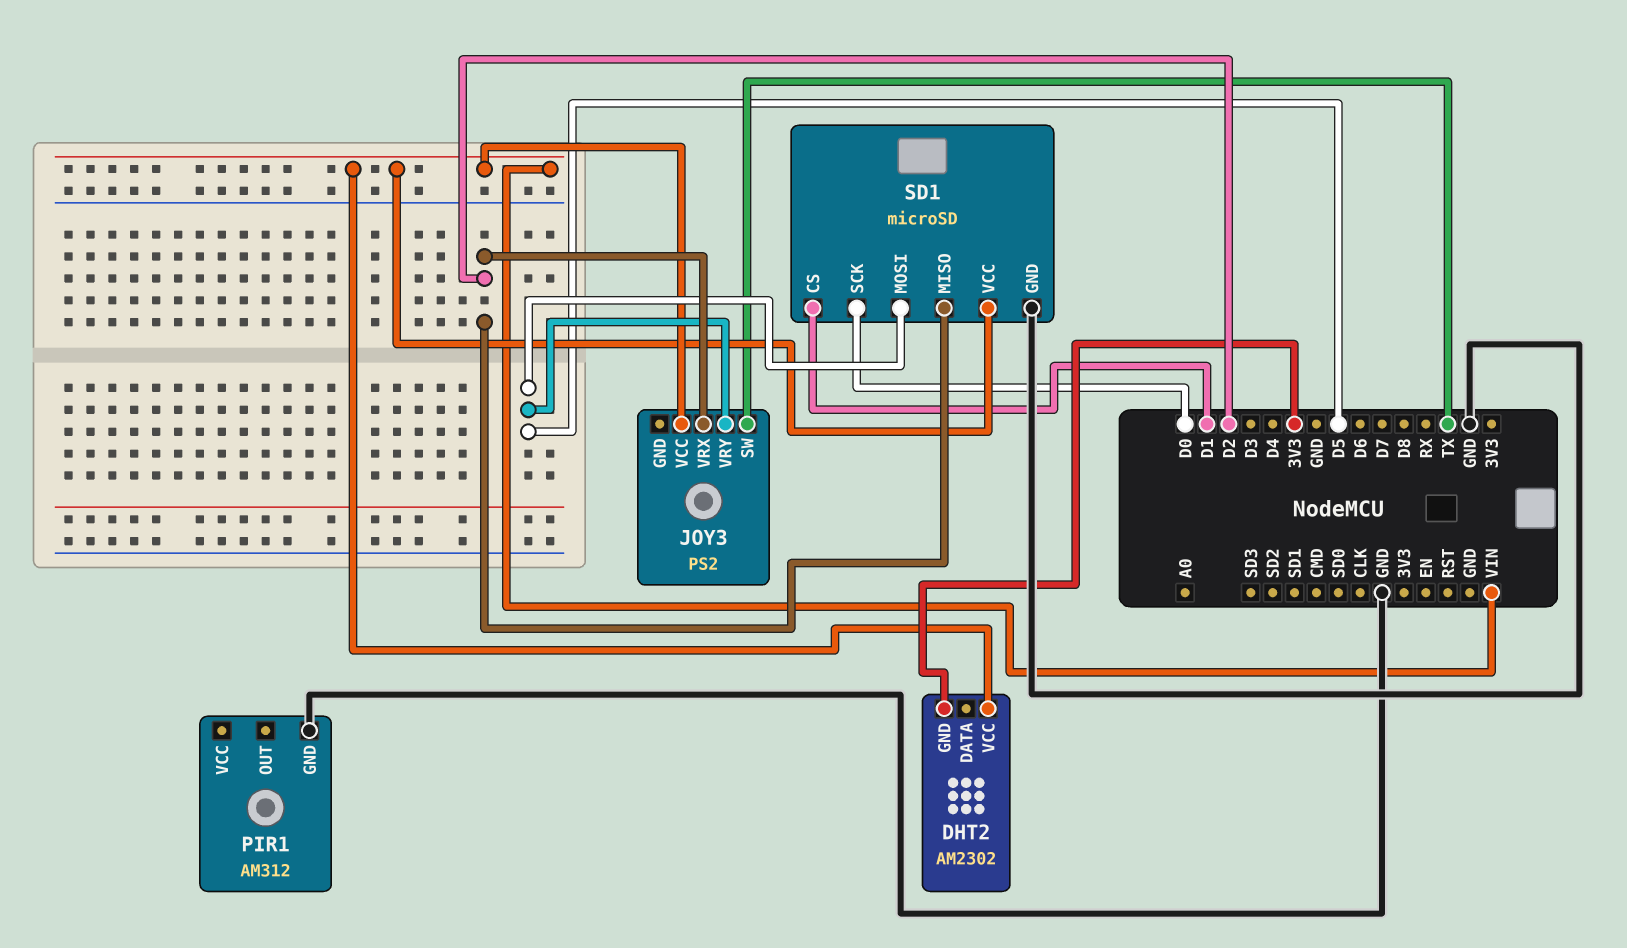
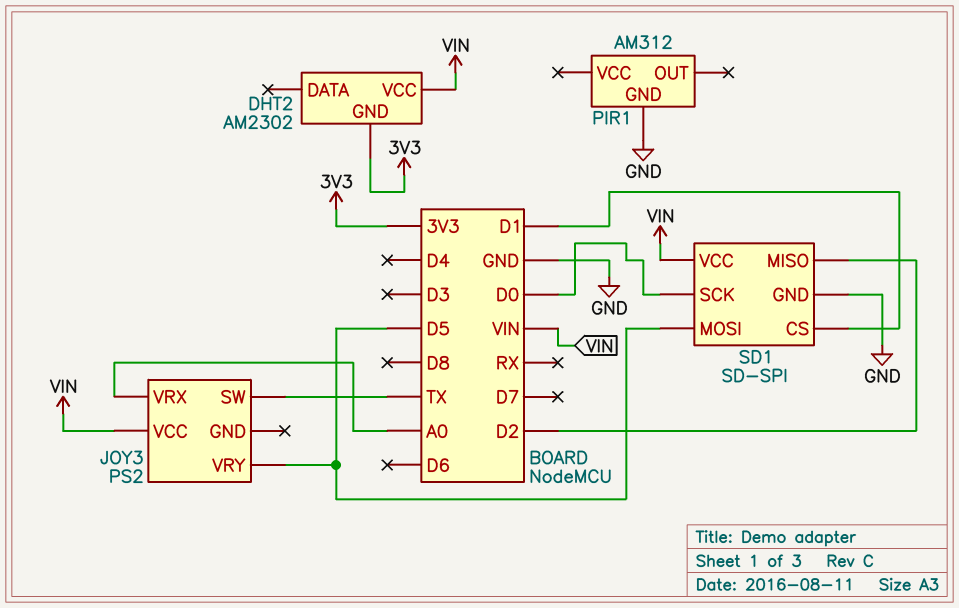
JOY3 pin VRX: D2 -> A0
SD1: microSD -> SD-SPI

